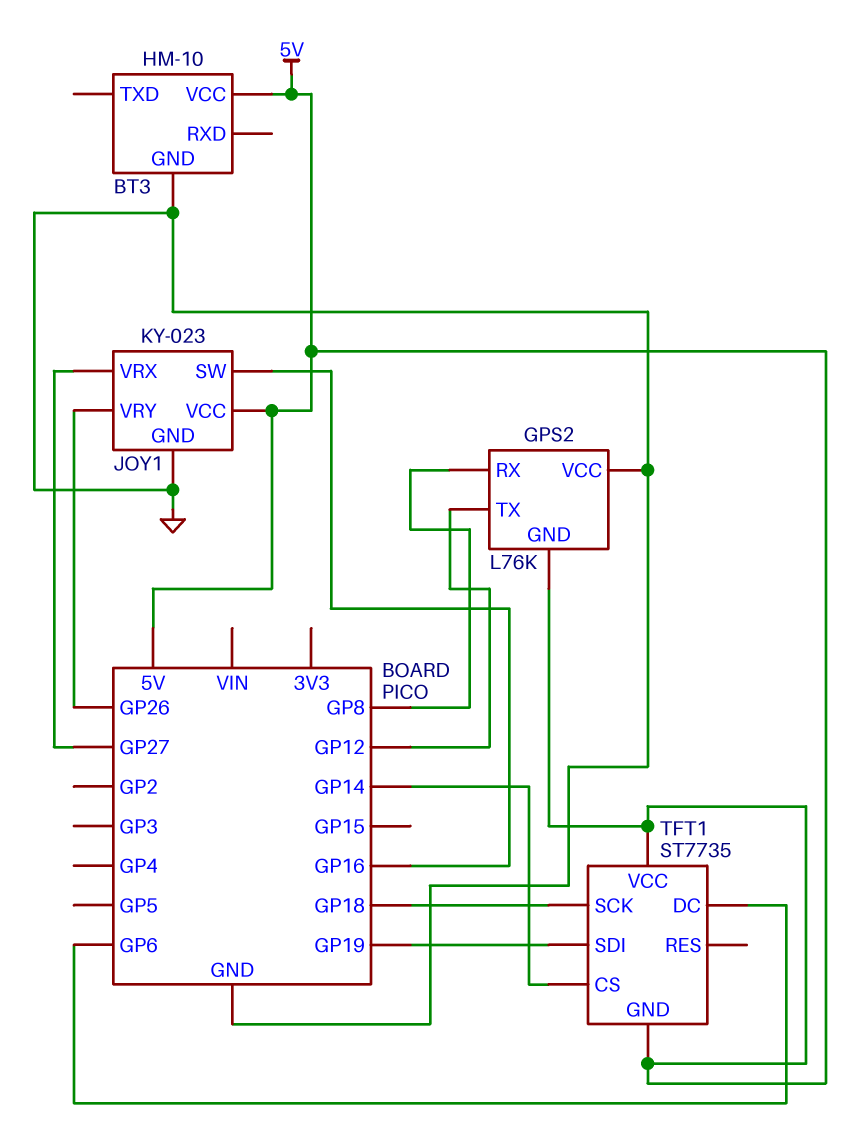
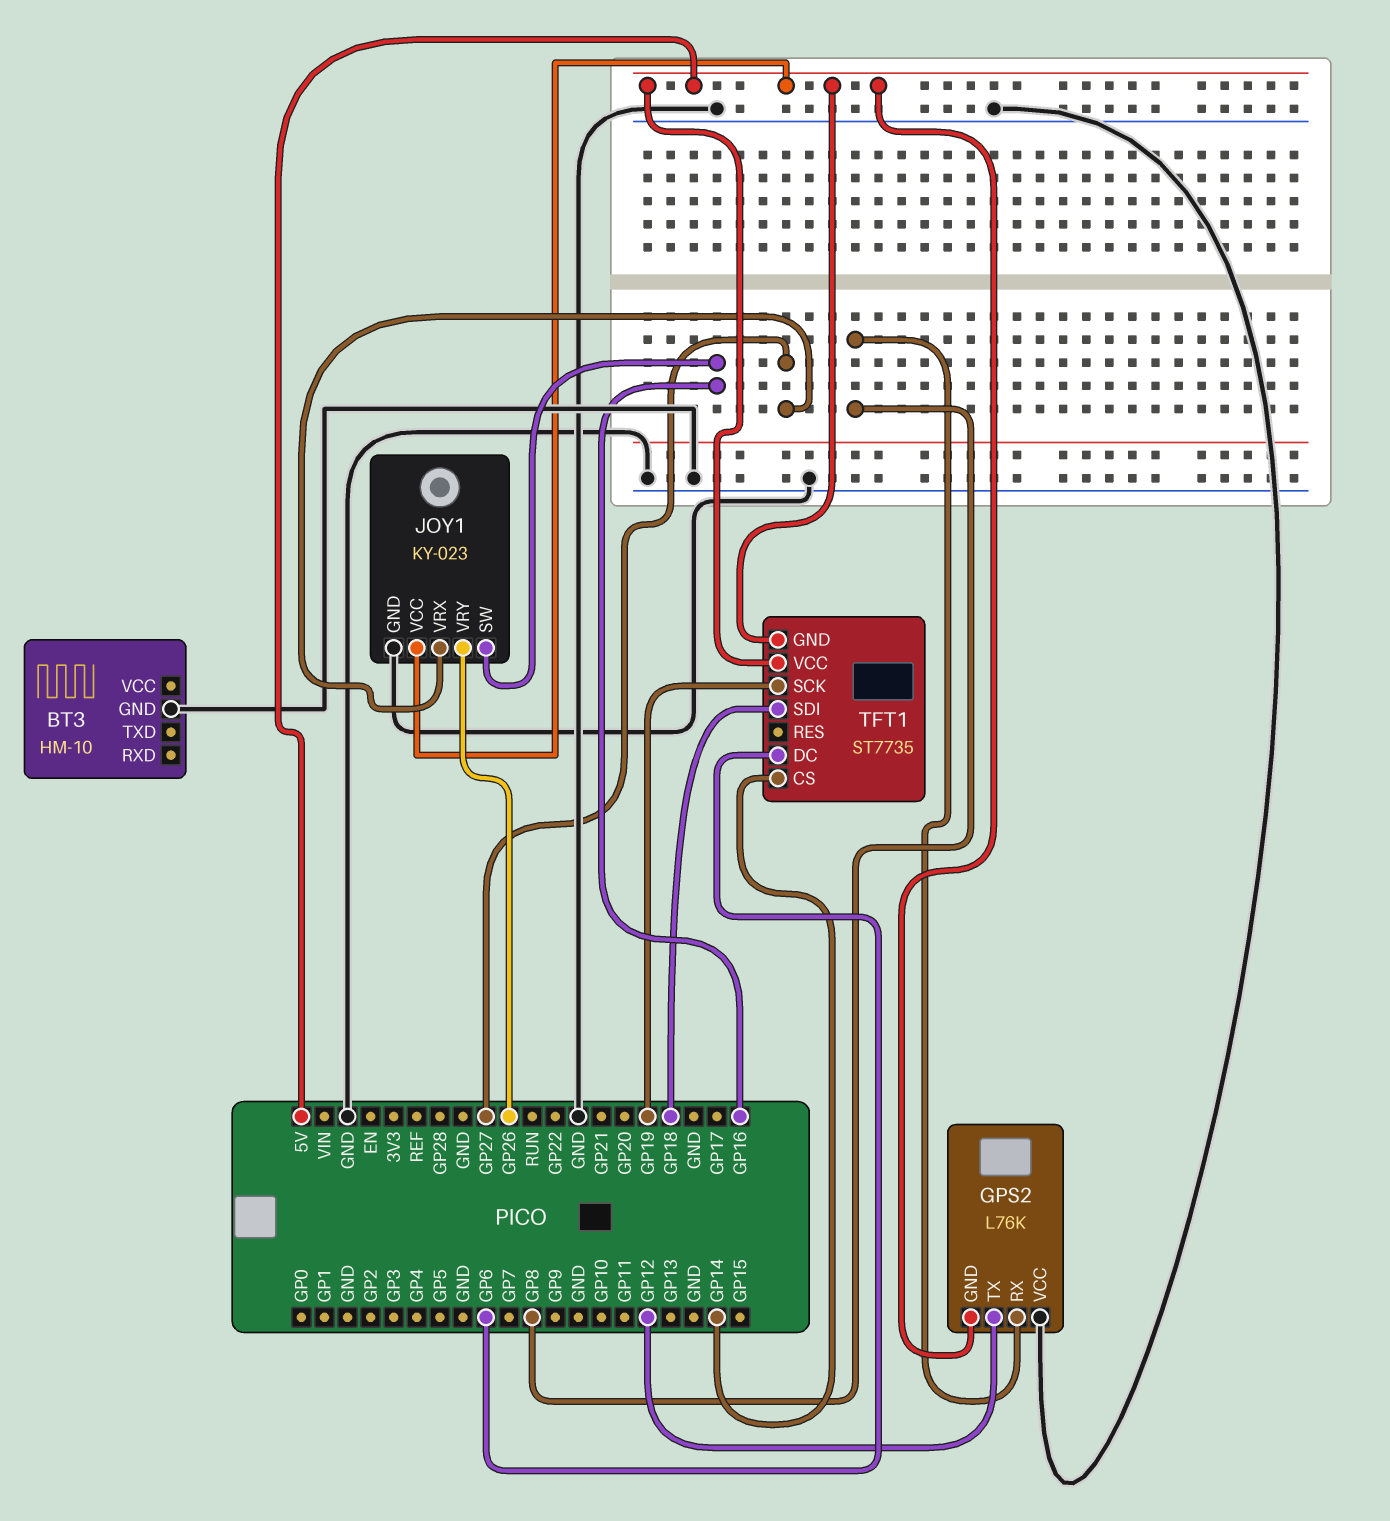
BT3 pin VCC: 5V -> none
TFT1 pin SCK: GP18 -> GP19
TFT1 pin SDI: GP19 -> GP18

